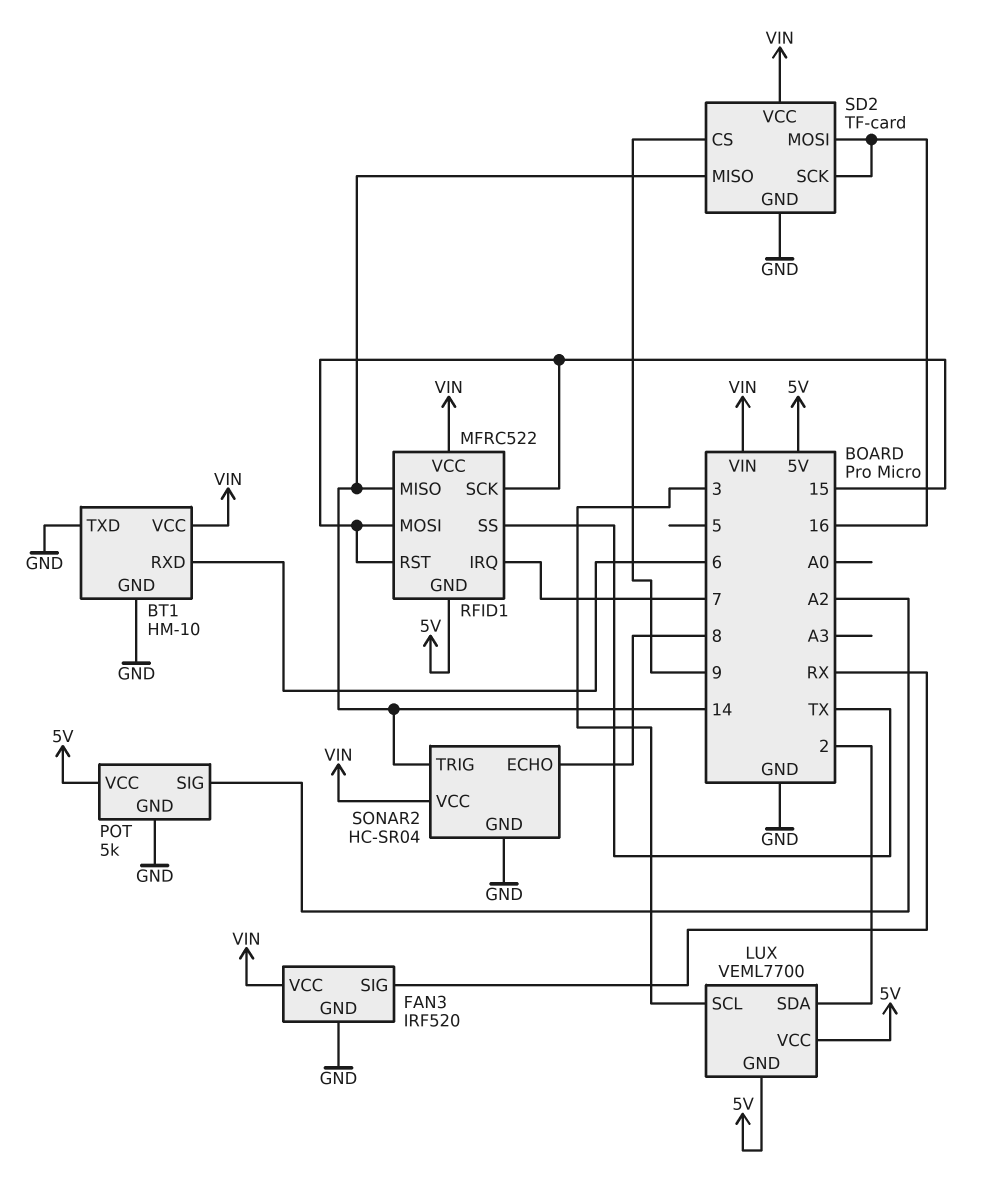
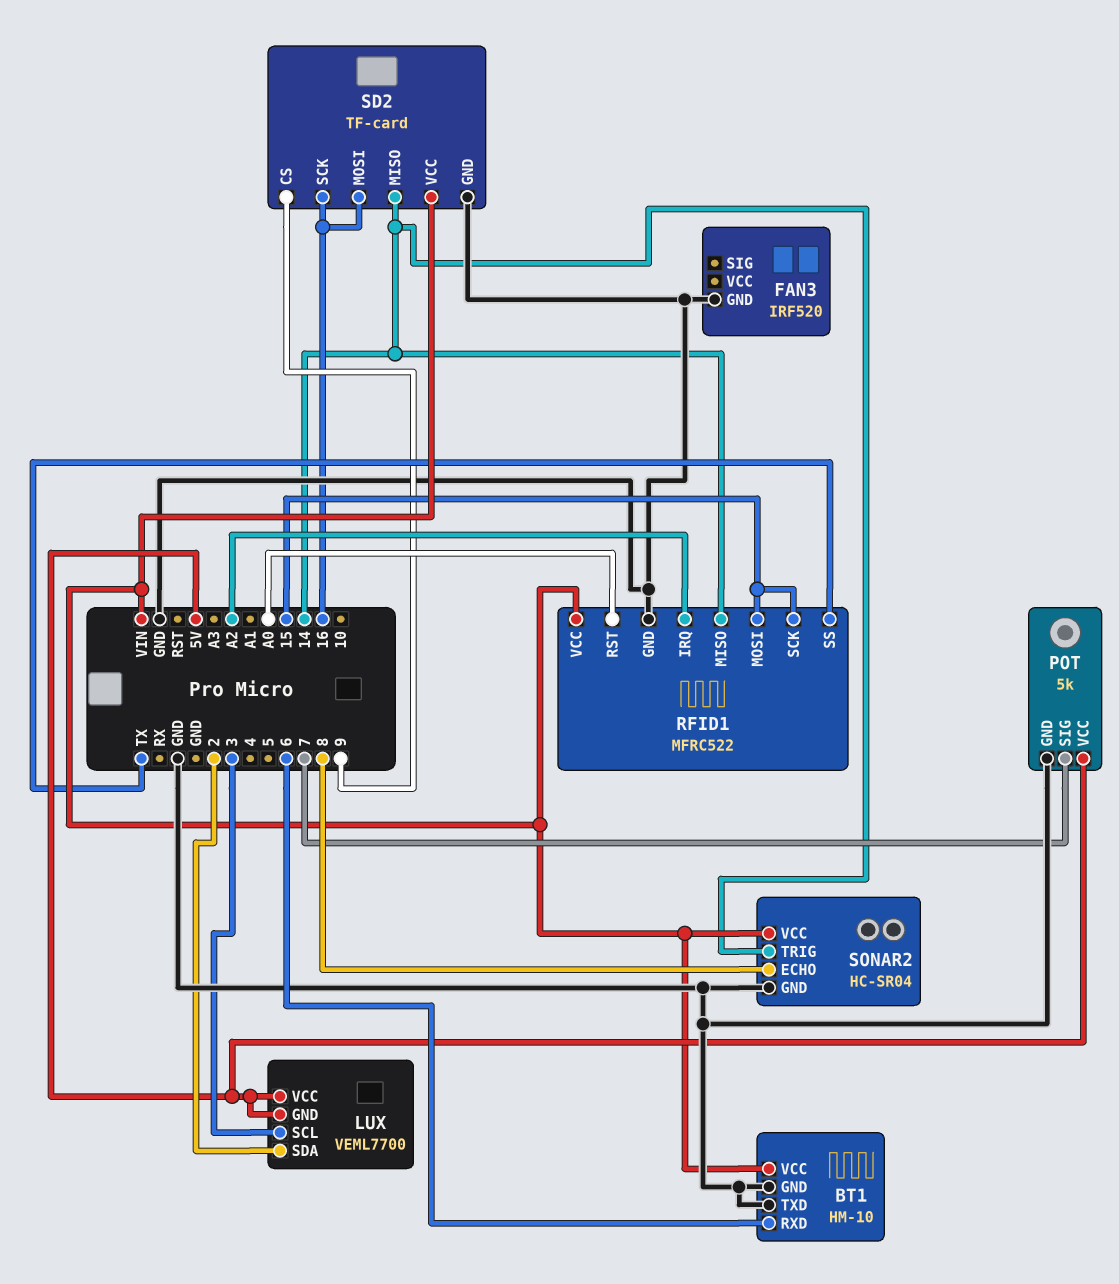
FAN3 pin SIG: RX -> none
FAN3 pin VCC: VIN -> none
POT pin SIG: A2 -> 7
RFID1 pin GND: 5V -> GND
RFID1 pin IRQ: 7 -> A2
RFID1 pin RST: 15 -> A0

